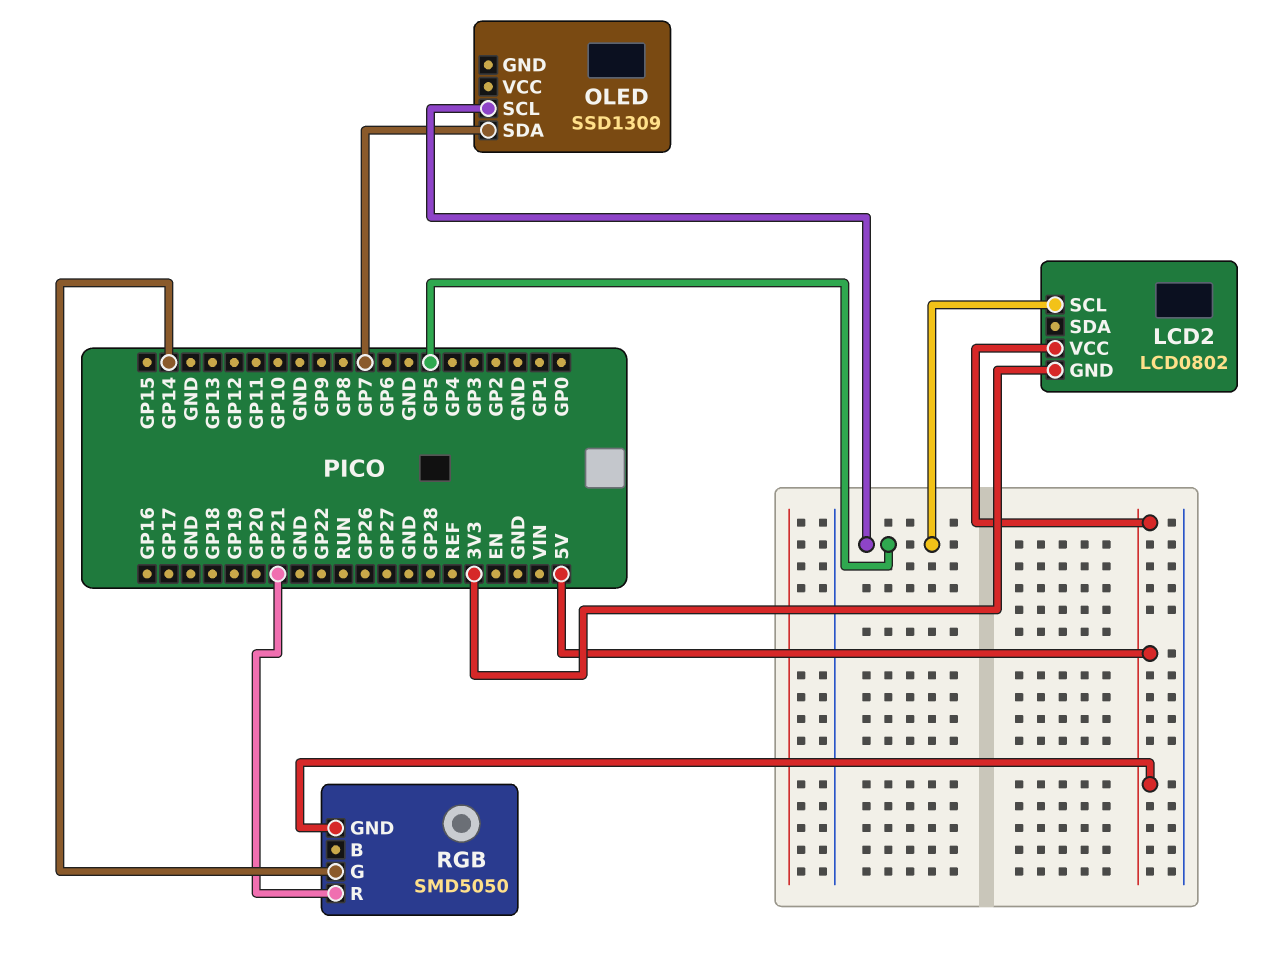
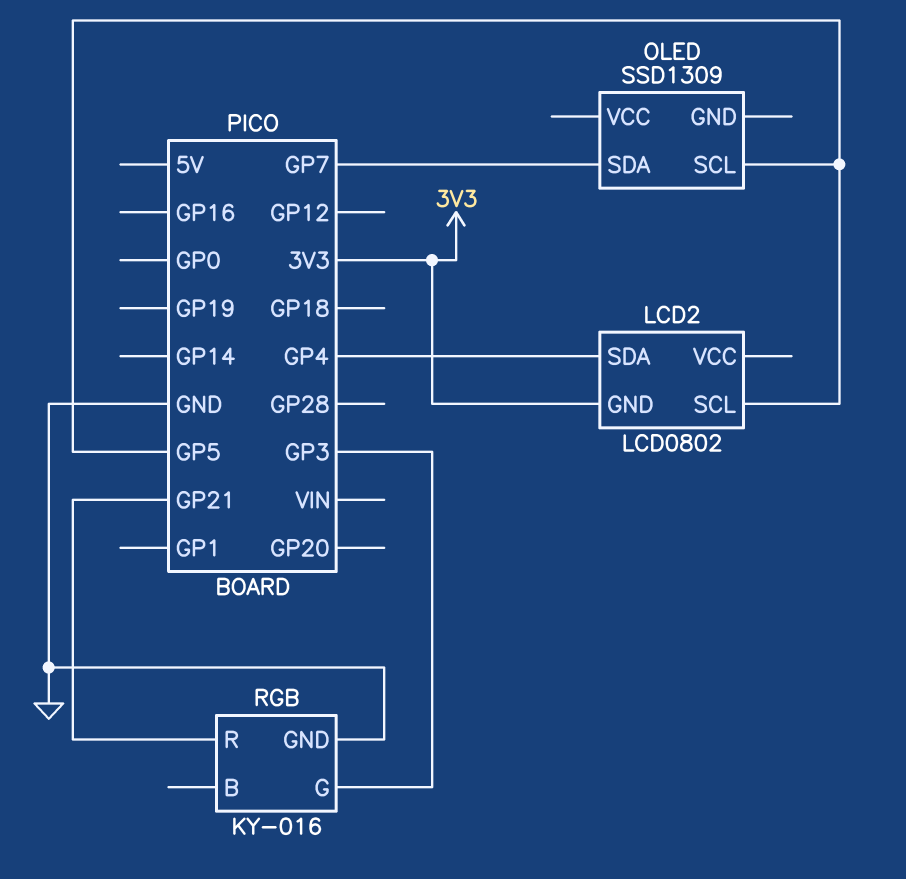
LCD2 pin SDA: none -> GP4
LCD2 pin VCC: 5V -> none
RGB: SMD5050 -> KY-016
RGB pin G: GP14 -> GP3
RGB pin GND: 5V -> GND

